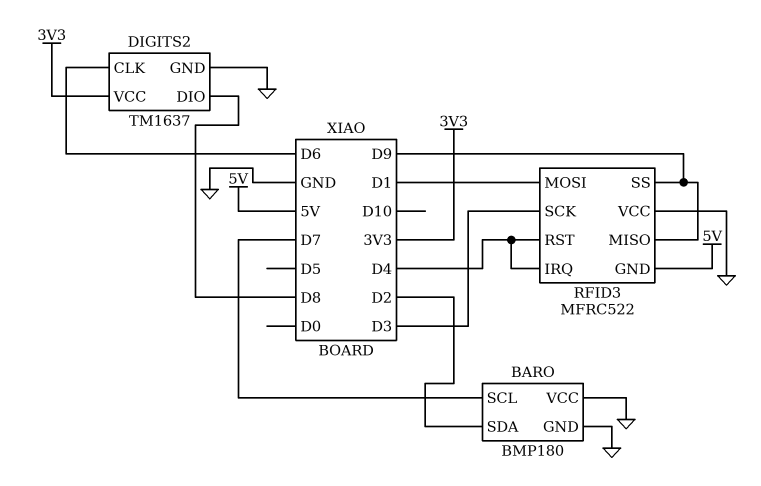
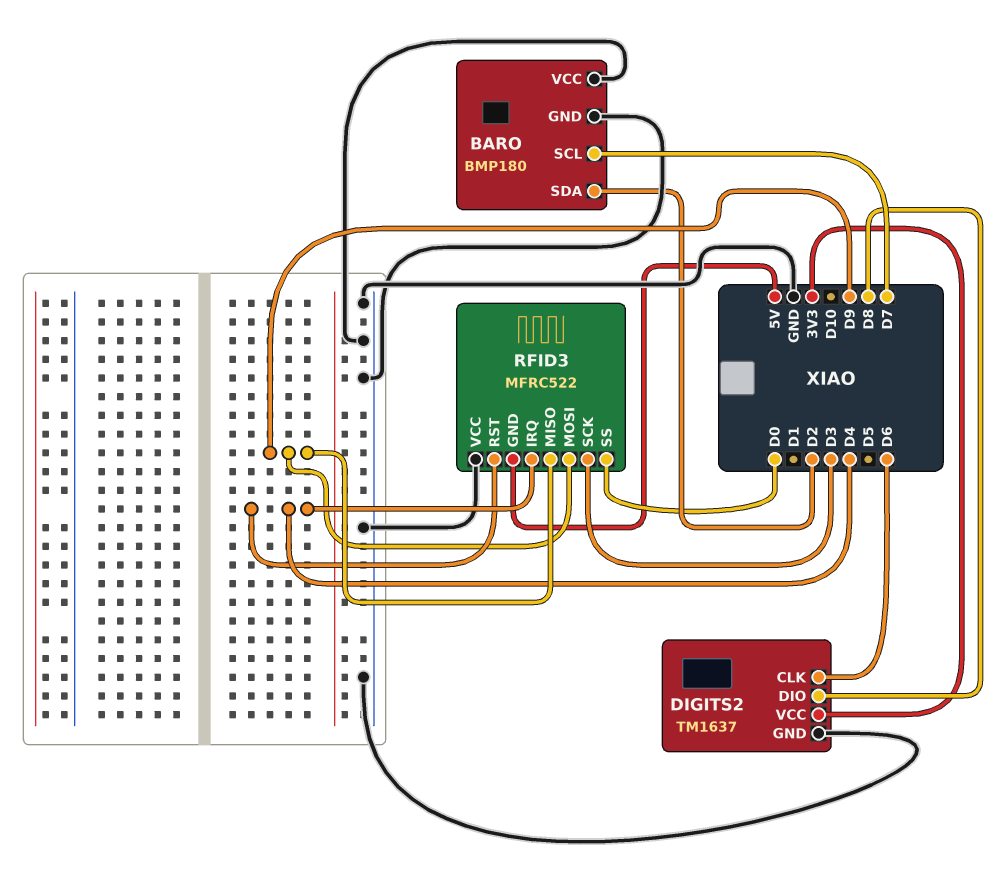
RFID3 pin MOSI: D1 -> D9
RFID3 pin SS: D9 -> D0

